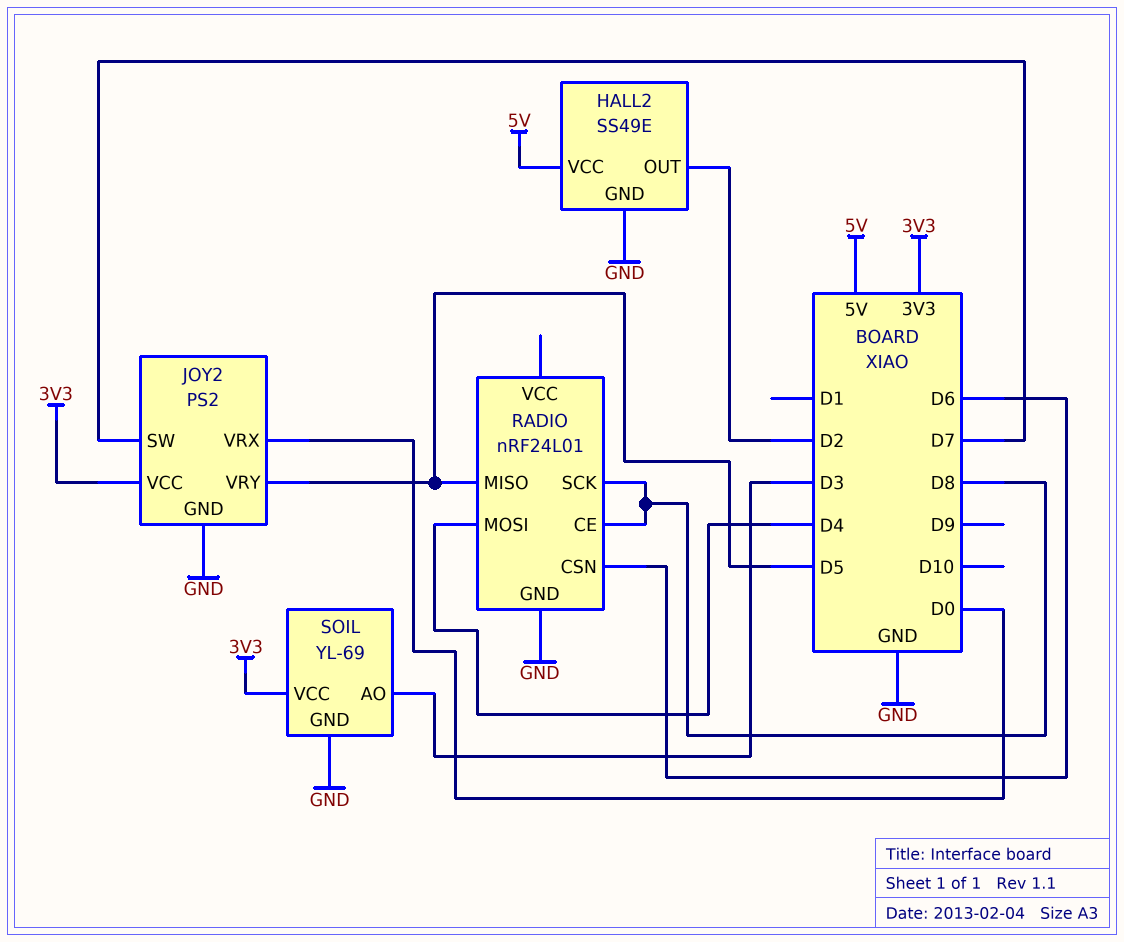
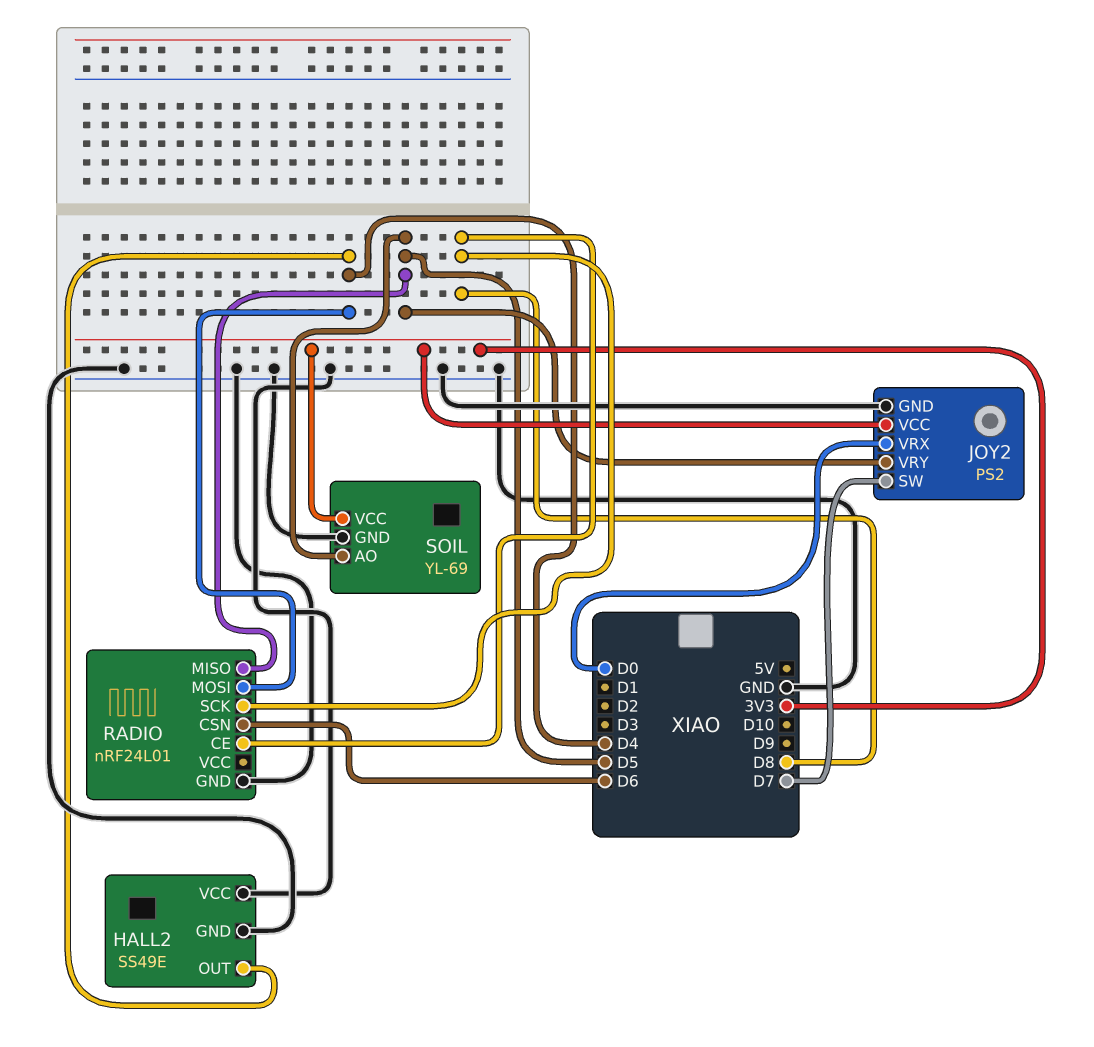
HALL2 pin OUT: D2 -> D4
HALL2 pin VCC: 5V -> GND
SOIL pin AO: D3 -> D5

